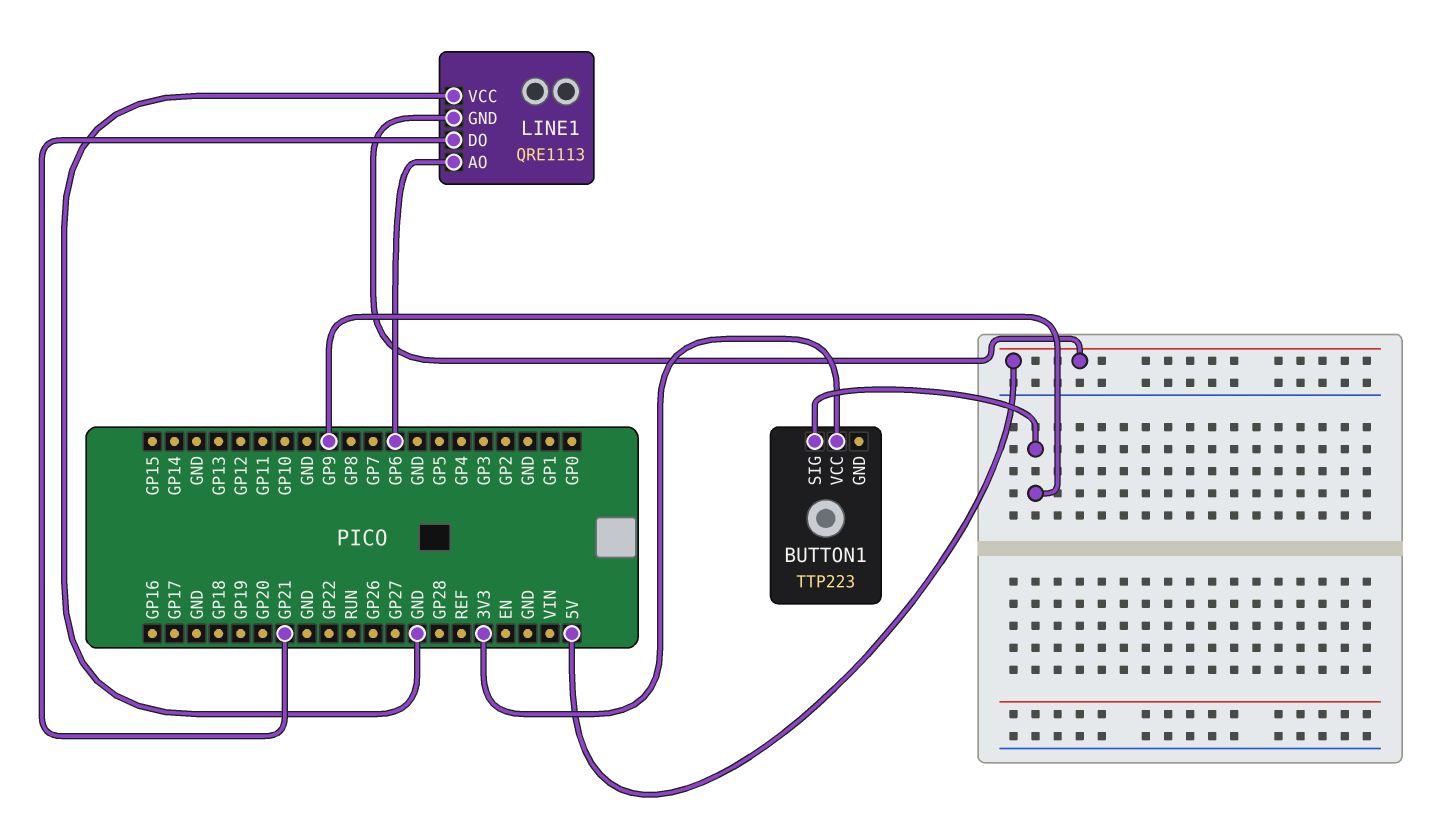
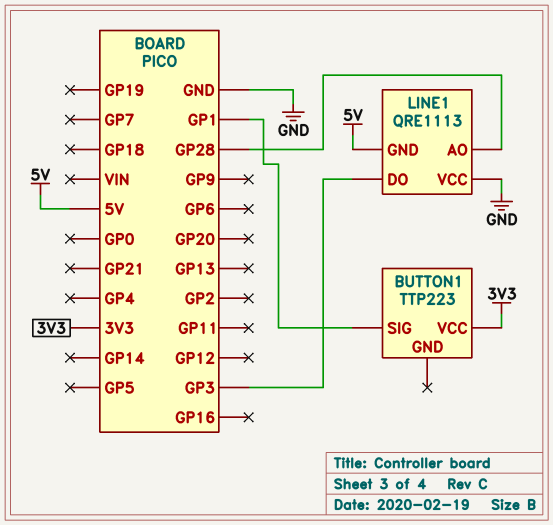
BUTTON1 pin SIG: GP9 -> GP1
LINE1 pin AO: GP6 -> GP28
LINE1 pin DO: GP21 -> GP3

